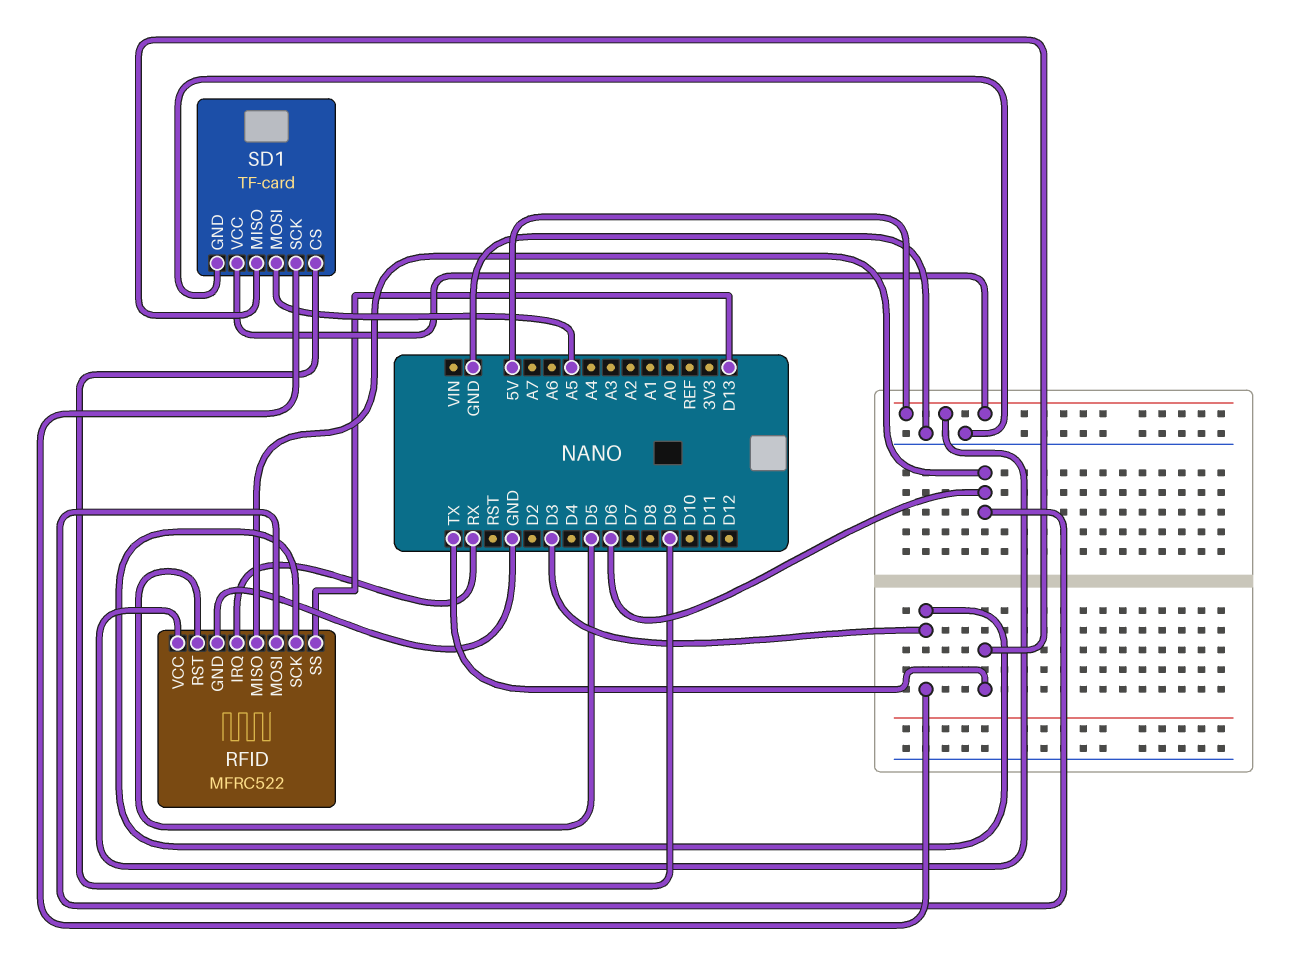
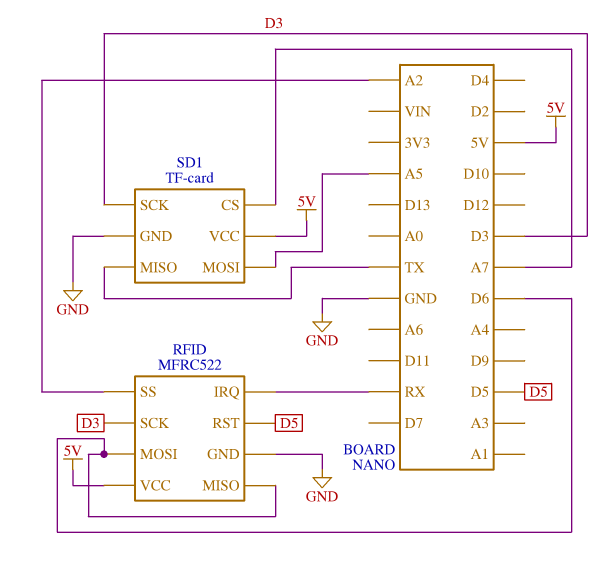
RFID pin SS: D13 -> A2
SD1 pin CS: D9 -> A7

